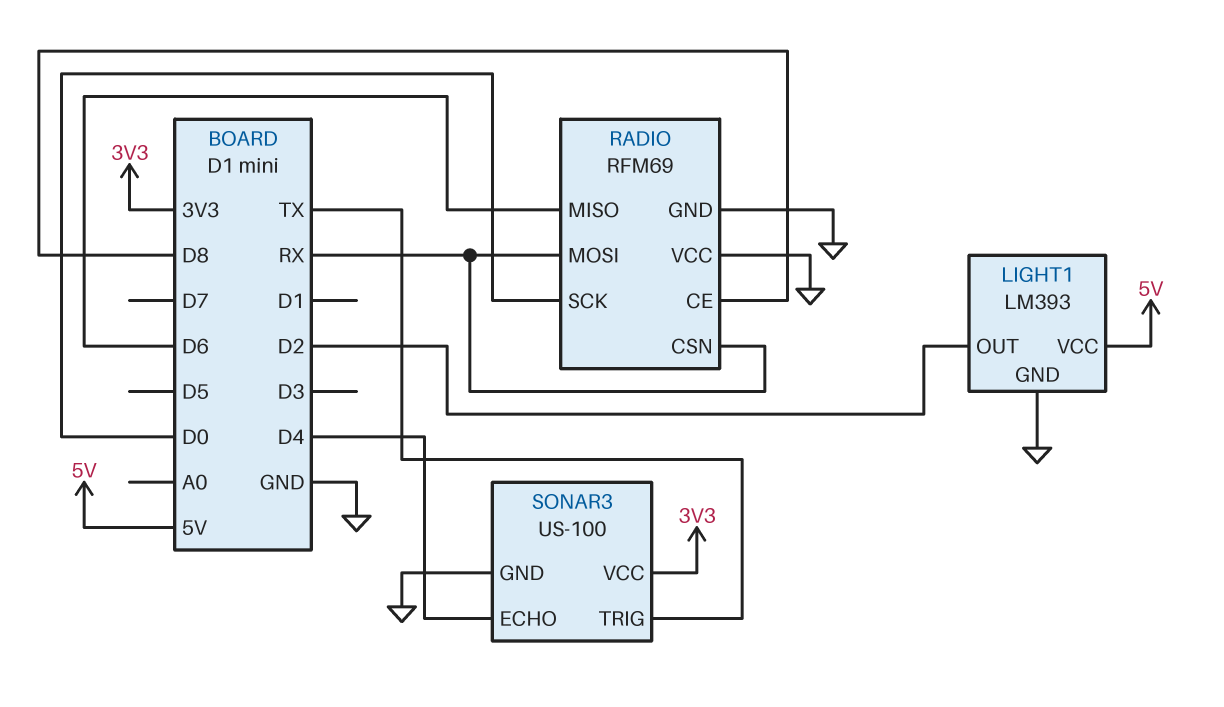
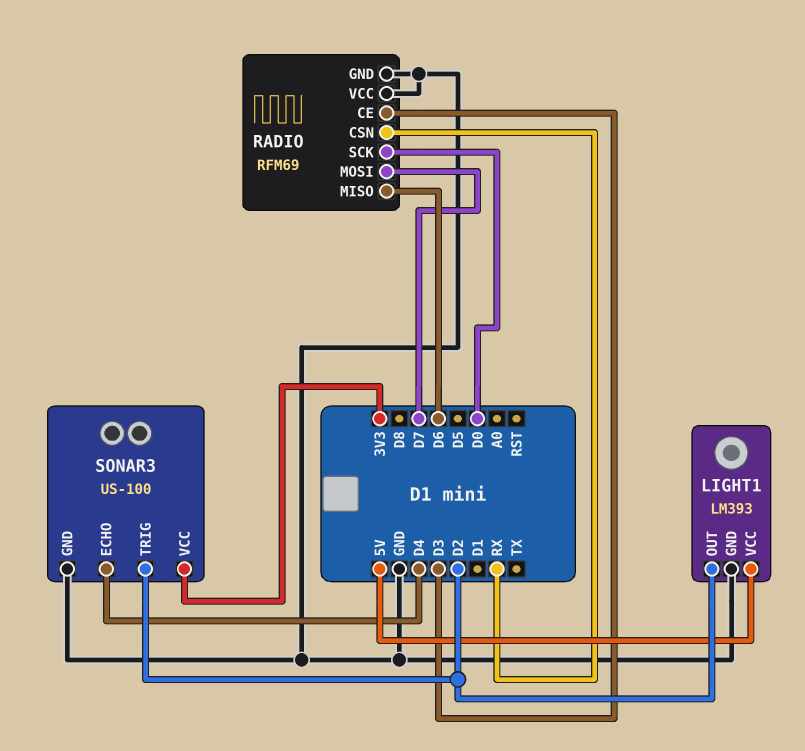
RADIO pin CE: D8 -> D3
RADIO pin MOSI: RX -> D7
SONAR3 pin TRIG: TX -> D2

